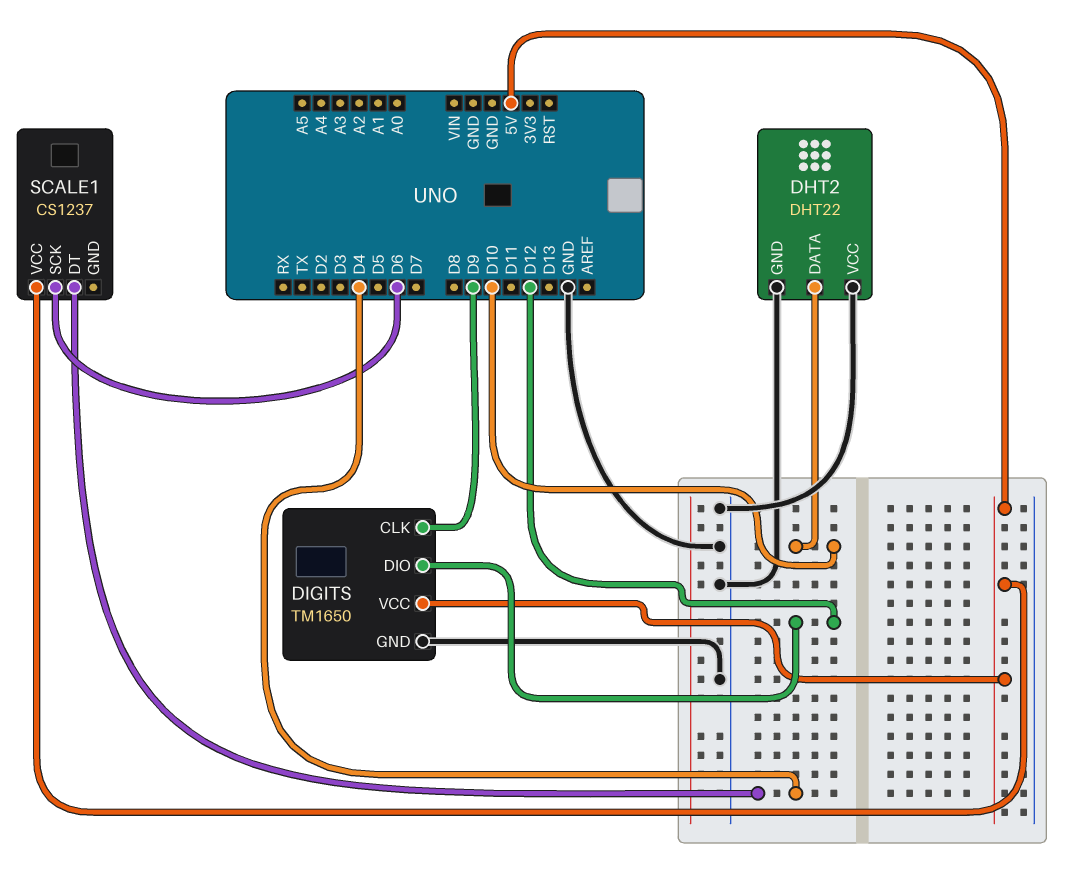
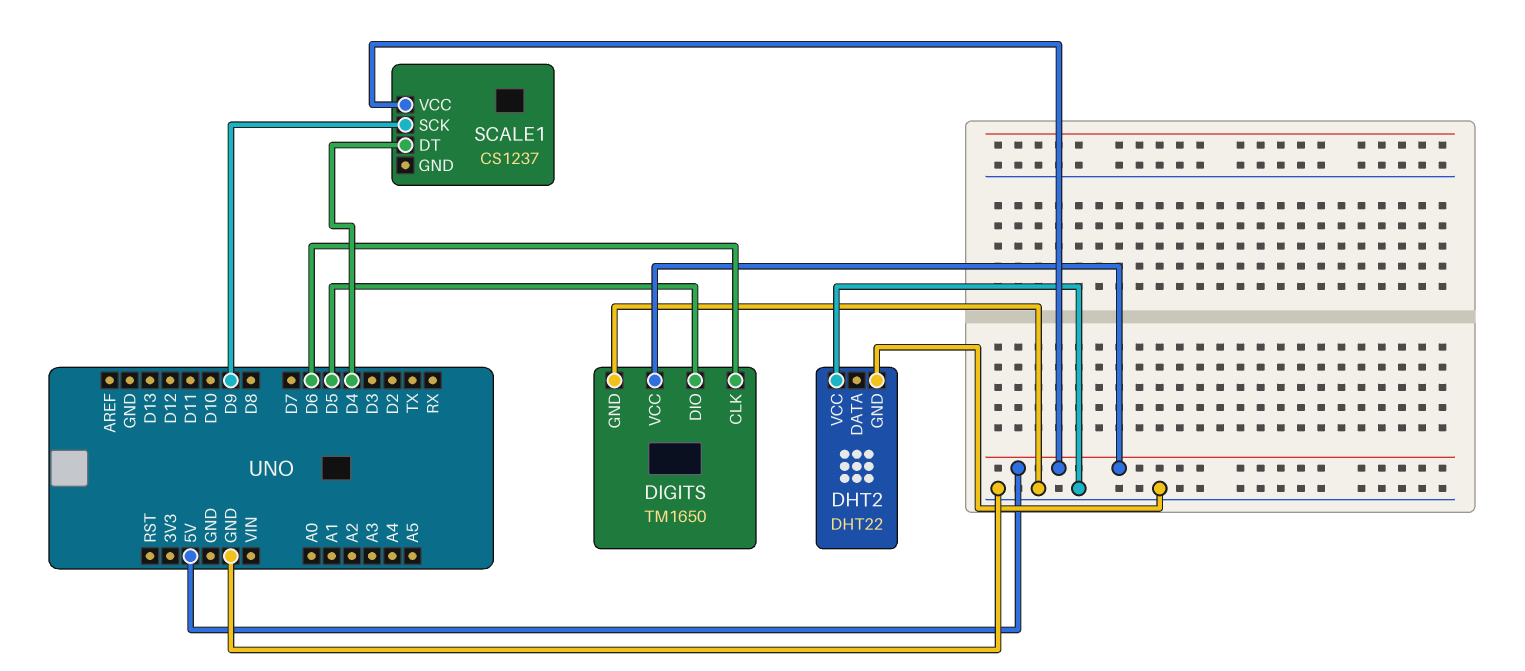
DHT2 pin DATA: D10 -> none
DIGITS pin CLK: D9 -> D6
DIGITS pin DIO: D12 -> D5
SCALE1 pin SCK: D6 -> D9

